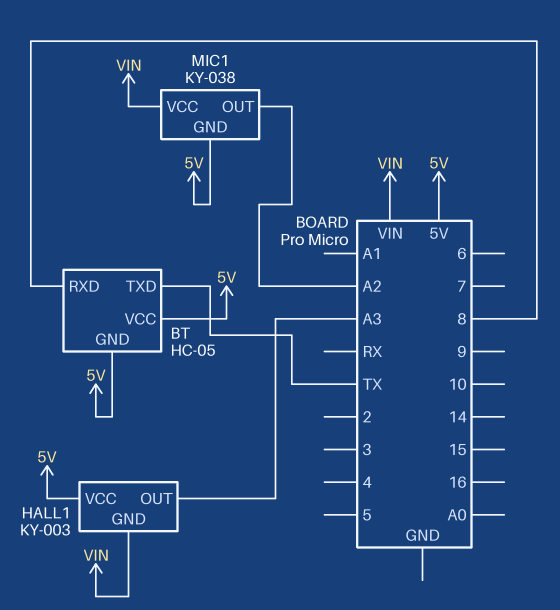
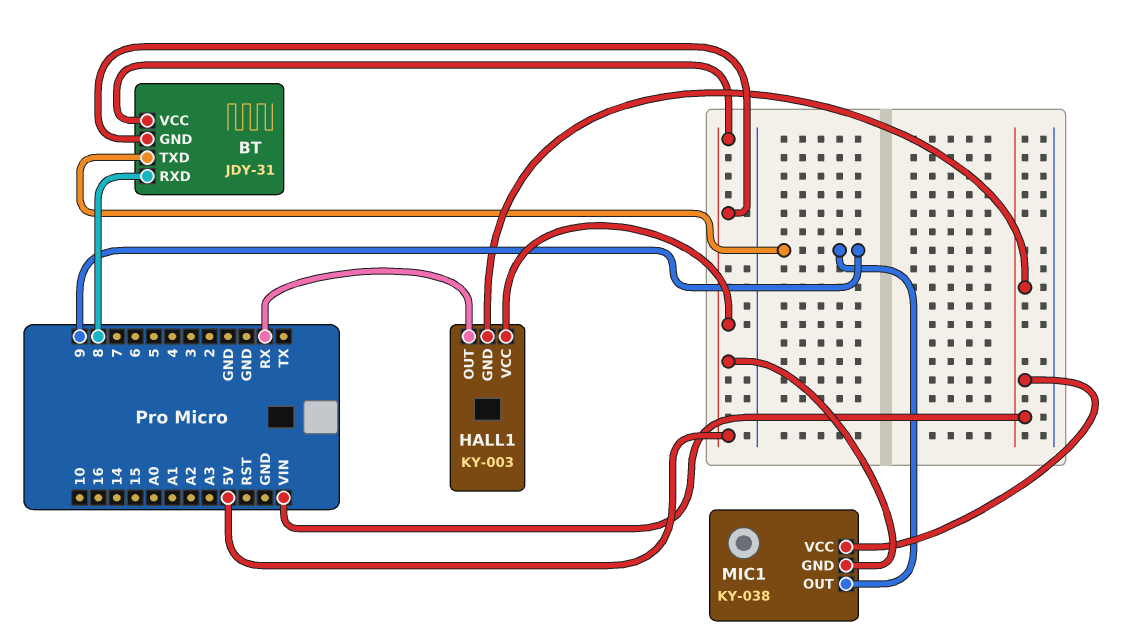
BT: HC-05 -> JDY-31
BT pin TXD: TX -> 9
HALL1 pin OUT: A3 -> RX
MIC1 pin OUT: A2 -> 9

